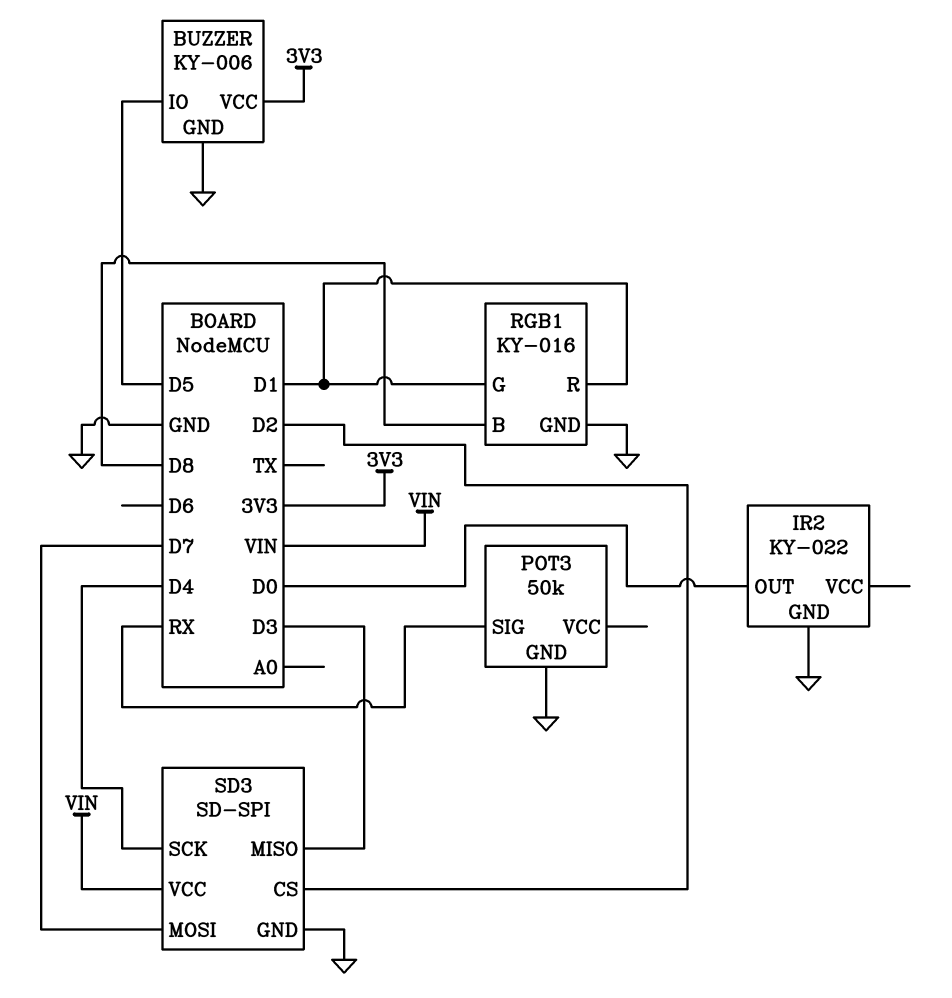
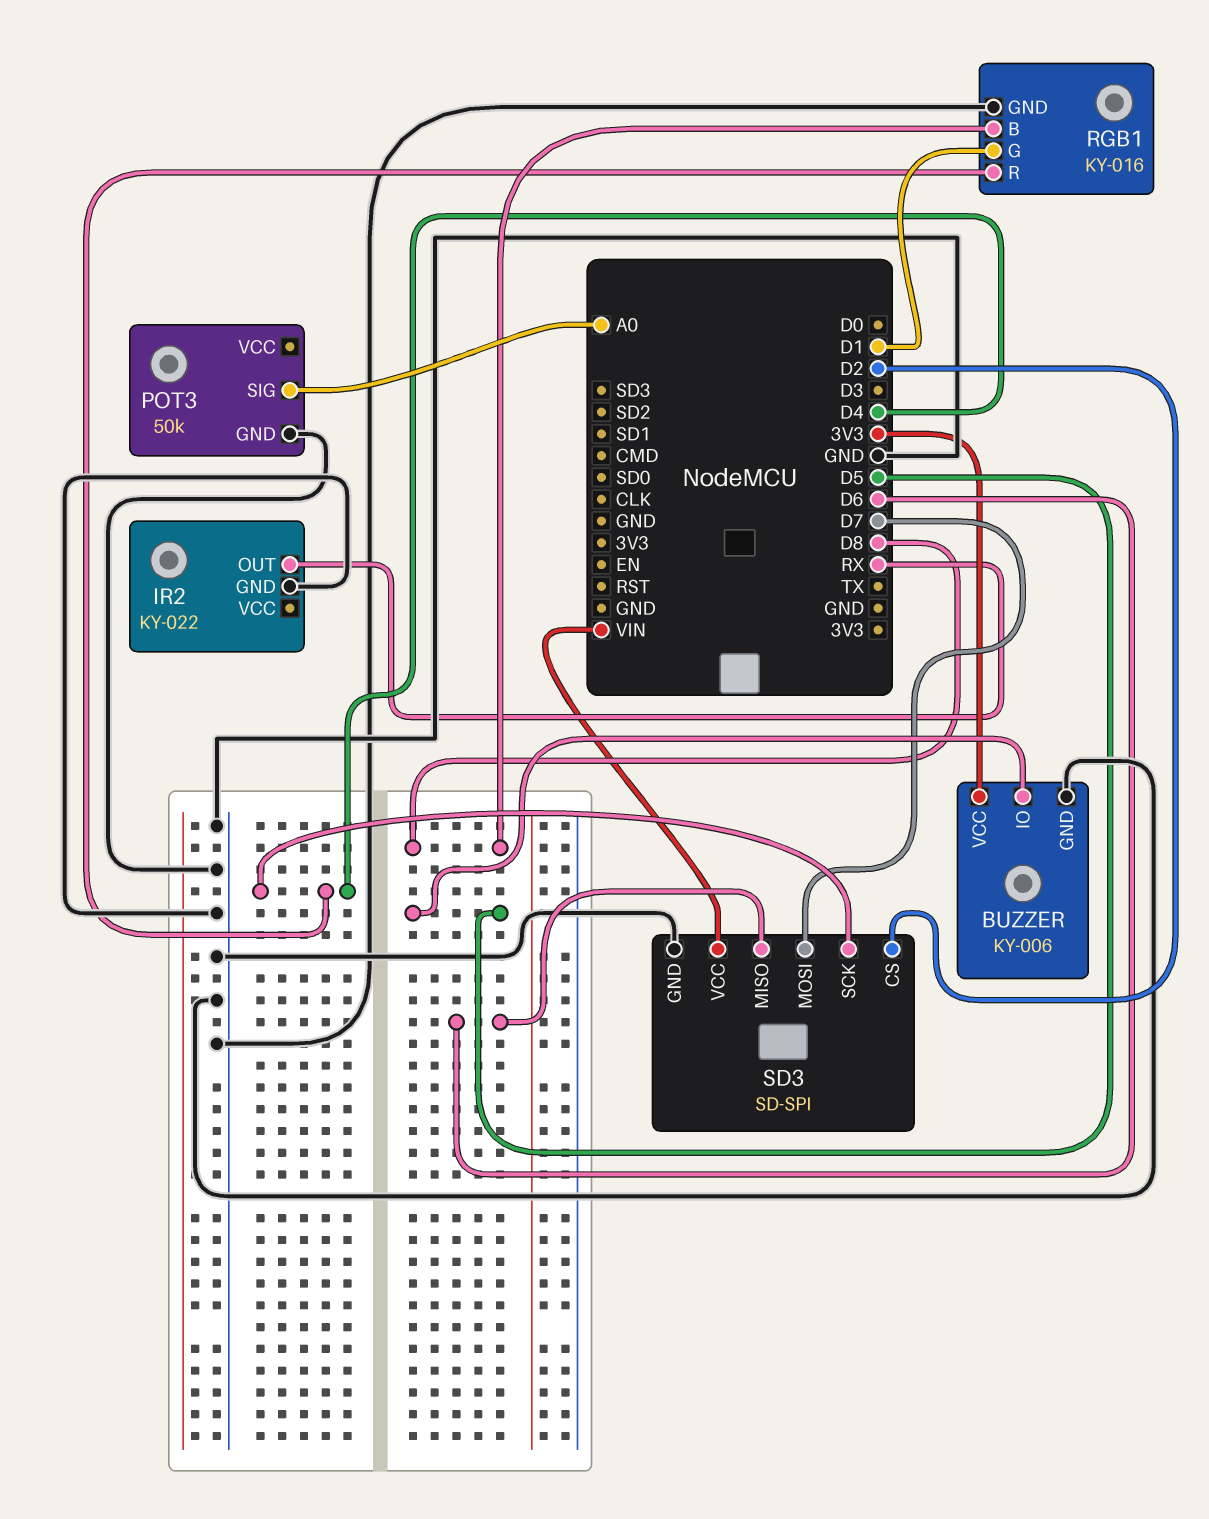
IR2 pin OUT: D0 -> RX
POT3 pin SIG: RX -> A0
RGB1 pin R: D1 -> D4
SD3 pin MISO: D3 -> D6

